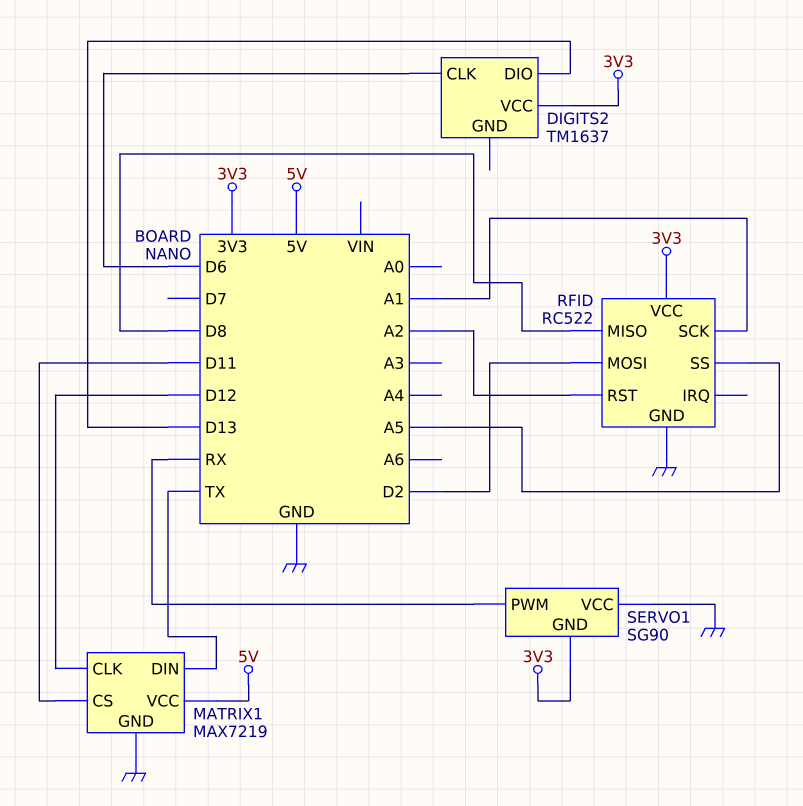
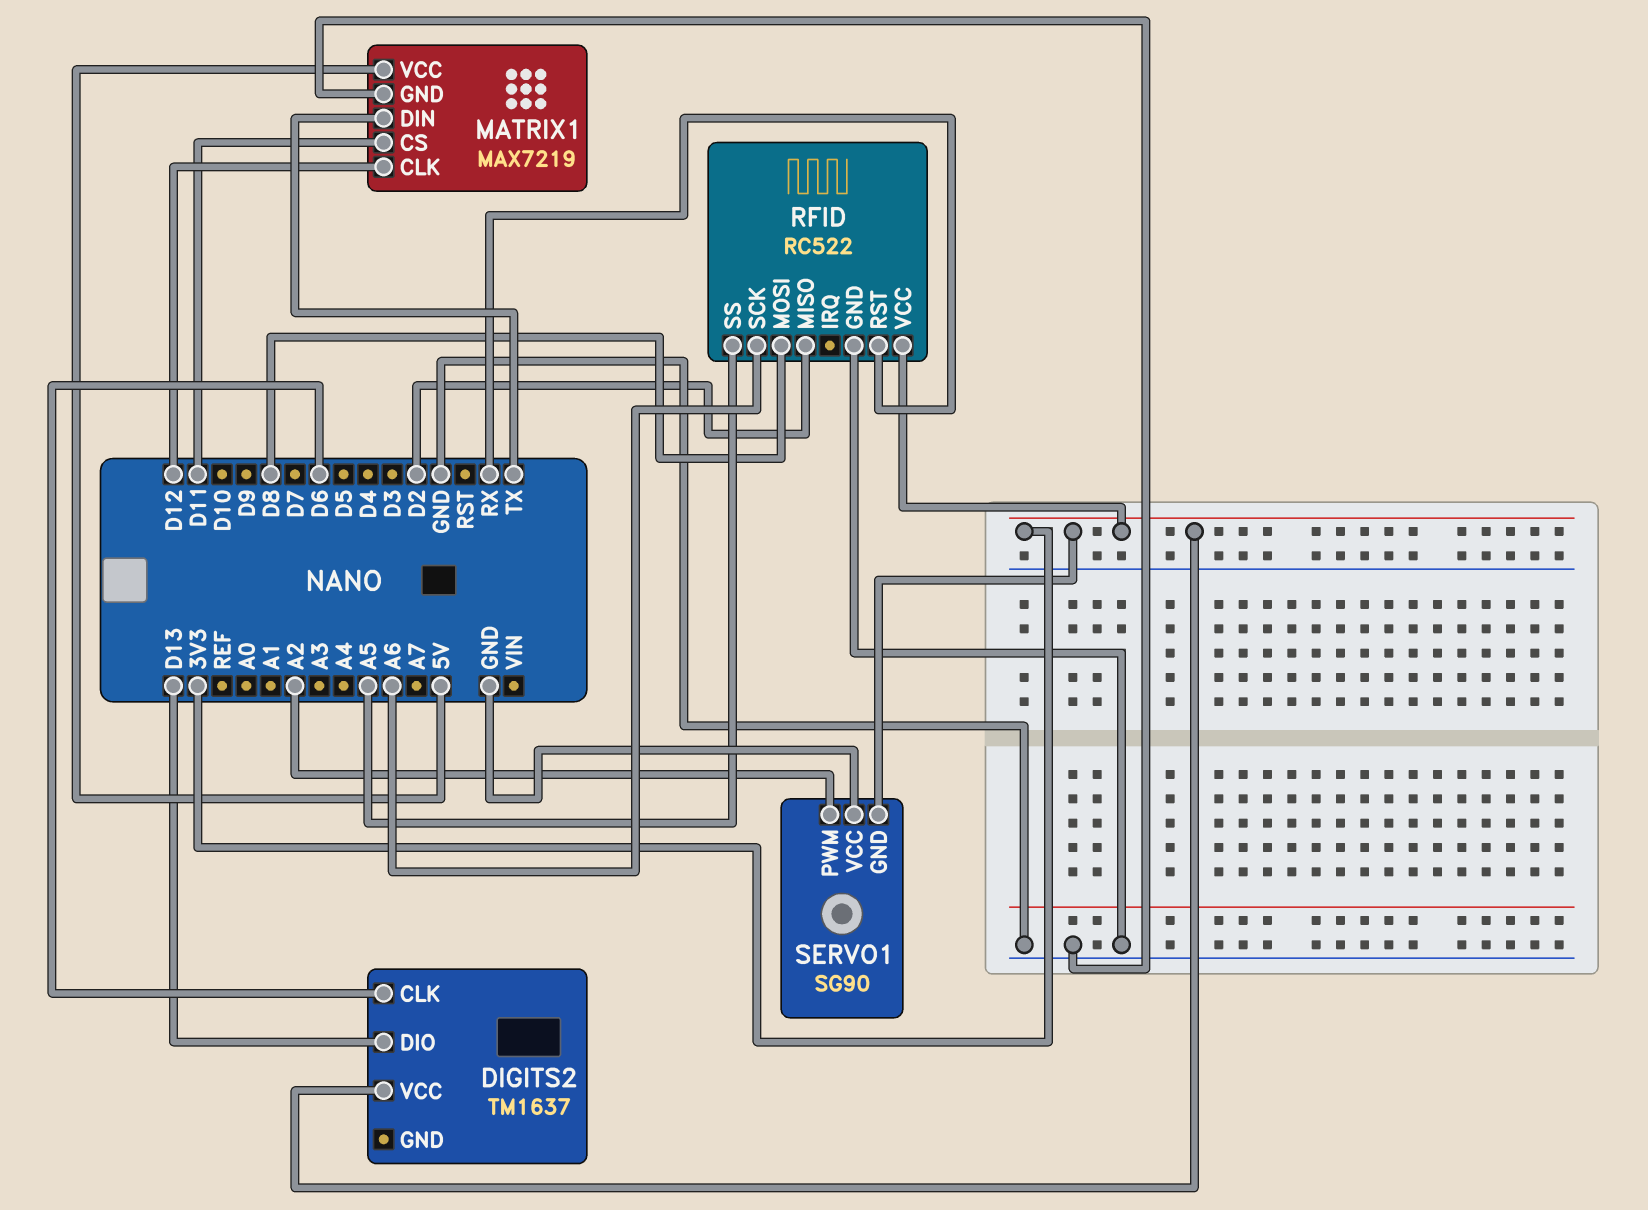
RFID pin MISO: D8 -> D2
RFID pin MOSI: D2 -> D8
RFID pin RST: A2 -> RX
RFID pin SCK: A1 -> A6
SERVO1 pin PWM: RX -> A2

